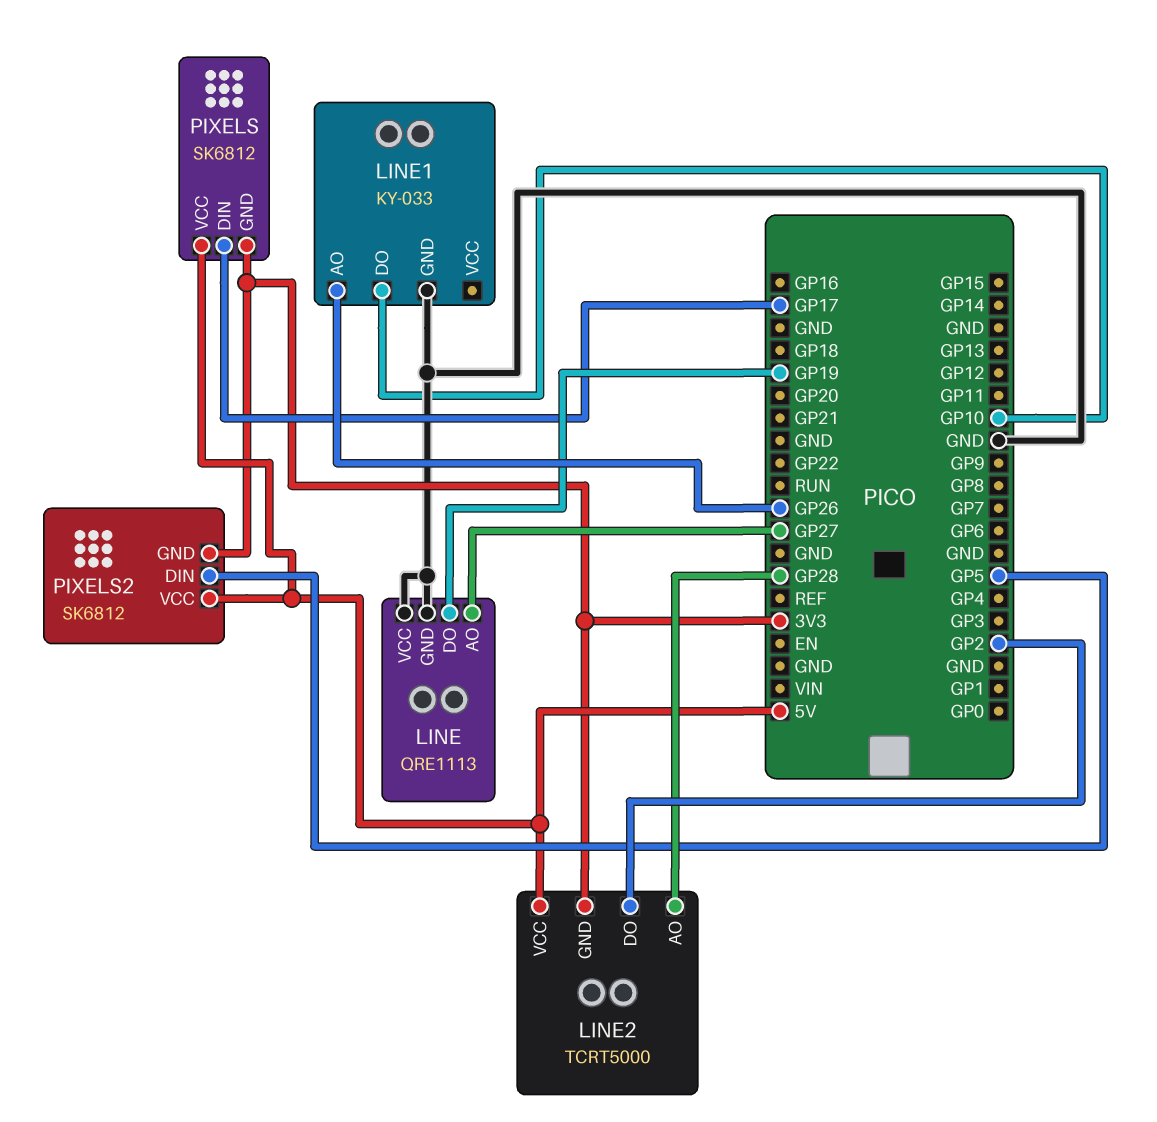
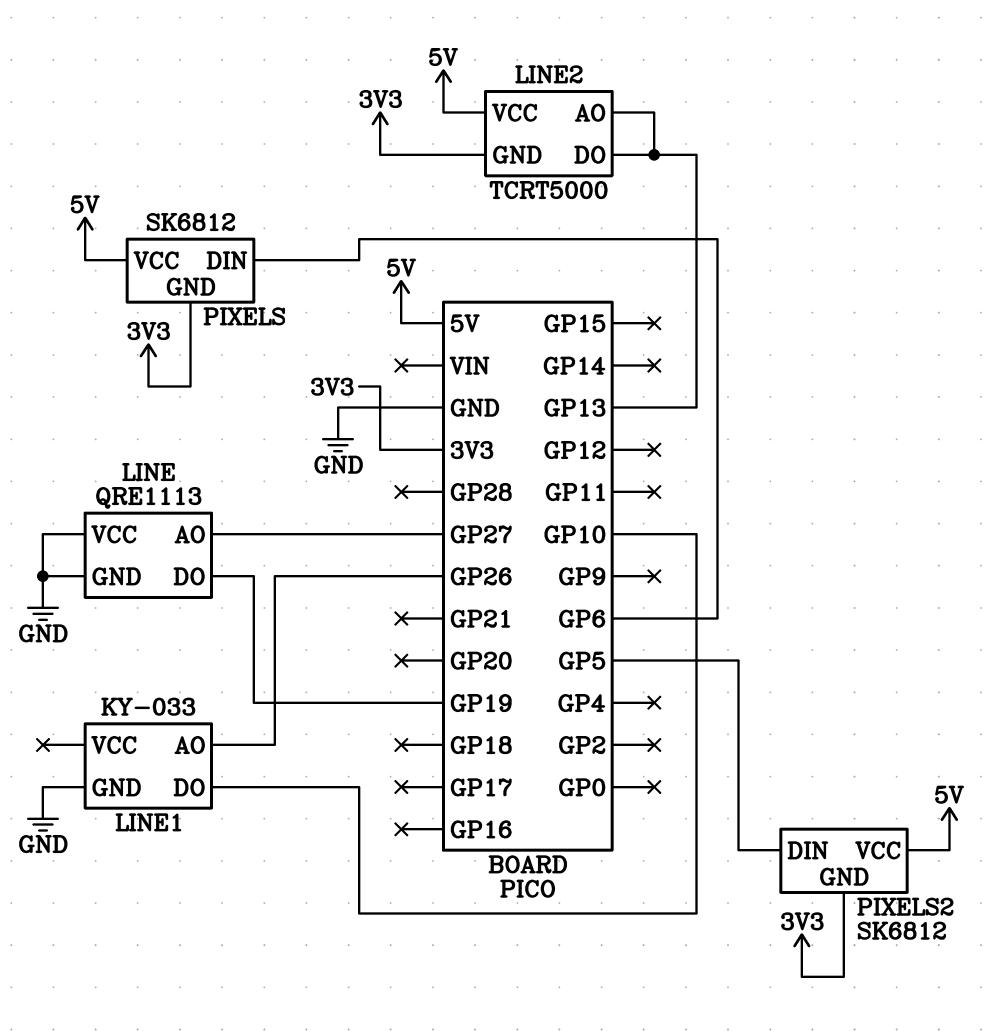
LINE2 pin AO: GP28 -> GP13
LINE2 pin DO: GP2 -> GP13
PIXELS pin DIN: GP17 -> GP6

